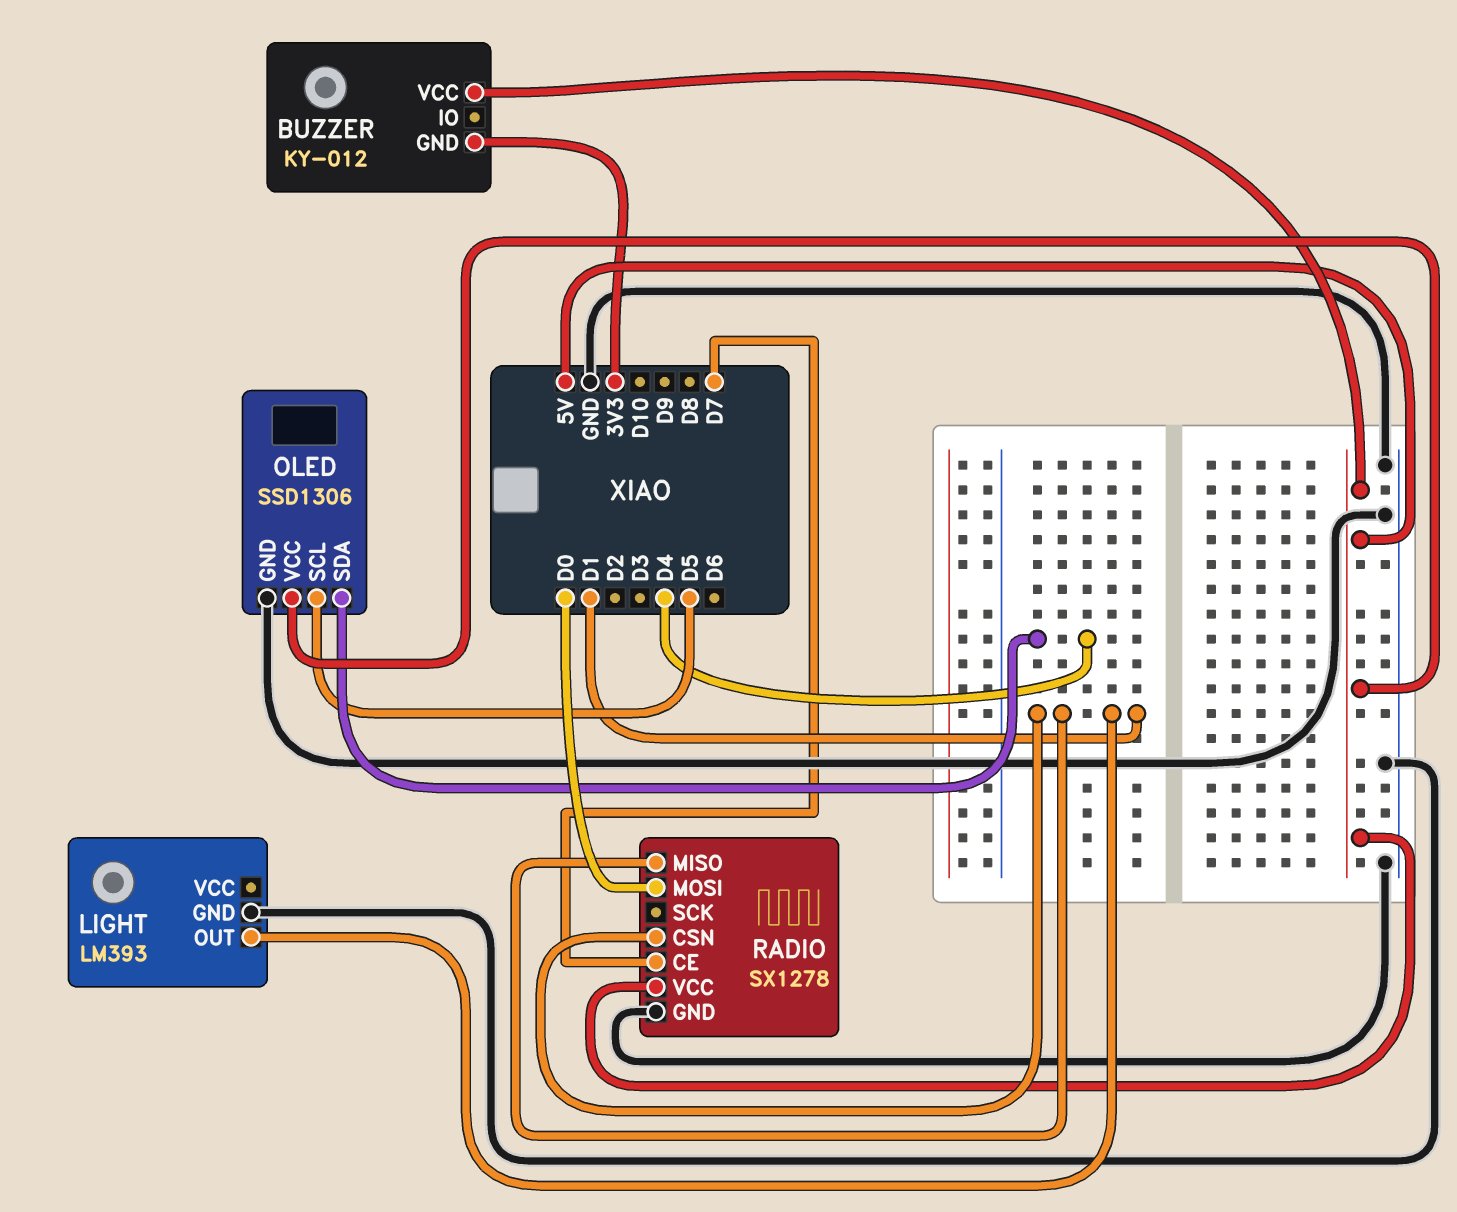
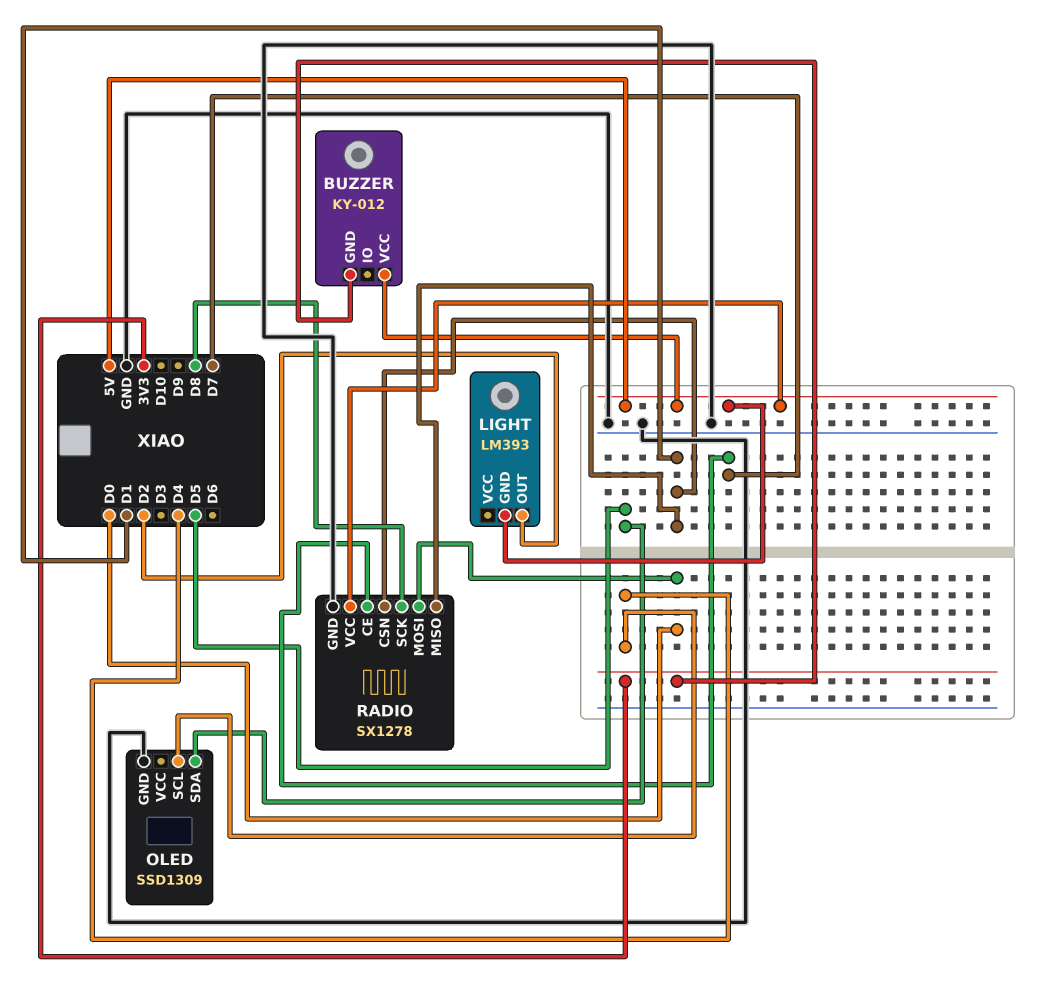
LIGHT pin GND: GND -> 5V
LIGHT pin OUT: D1 -> D2
OLED: SSD1306 -> SSD1309
OLED pin SCL: D5 -> D4
OLED pin SDA: D4 -> D5
OLED pin VCC: 5V -> none
RADIO pin SCK: none -> D8

